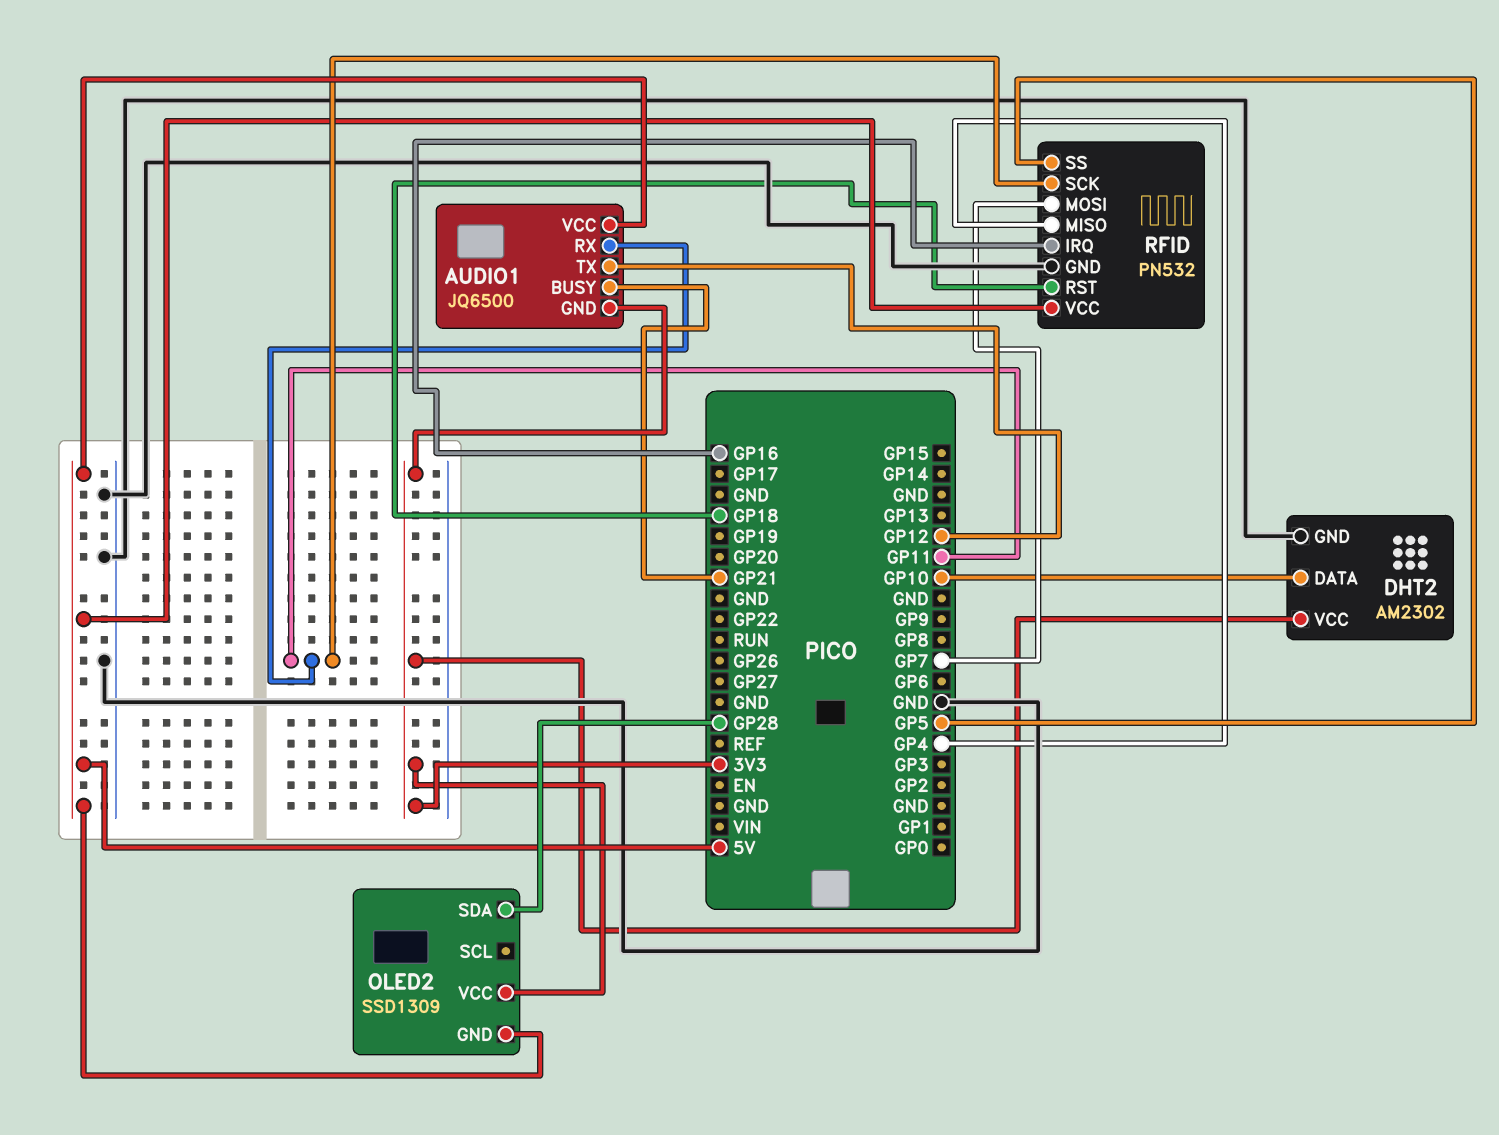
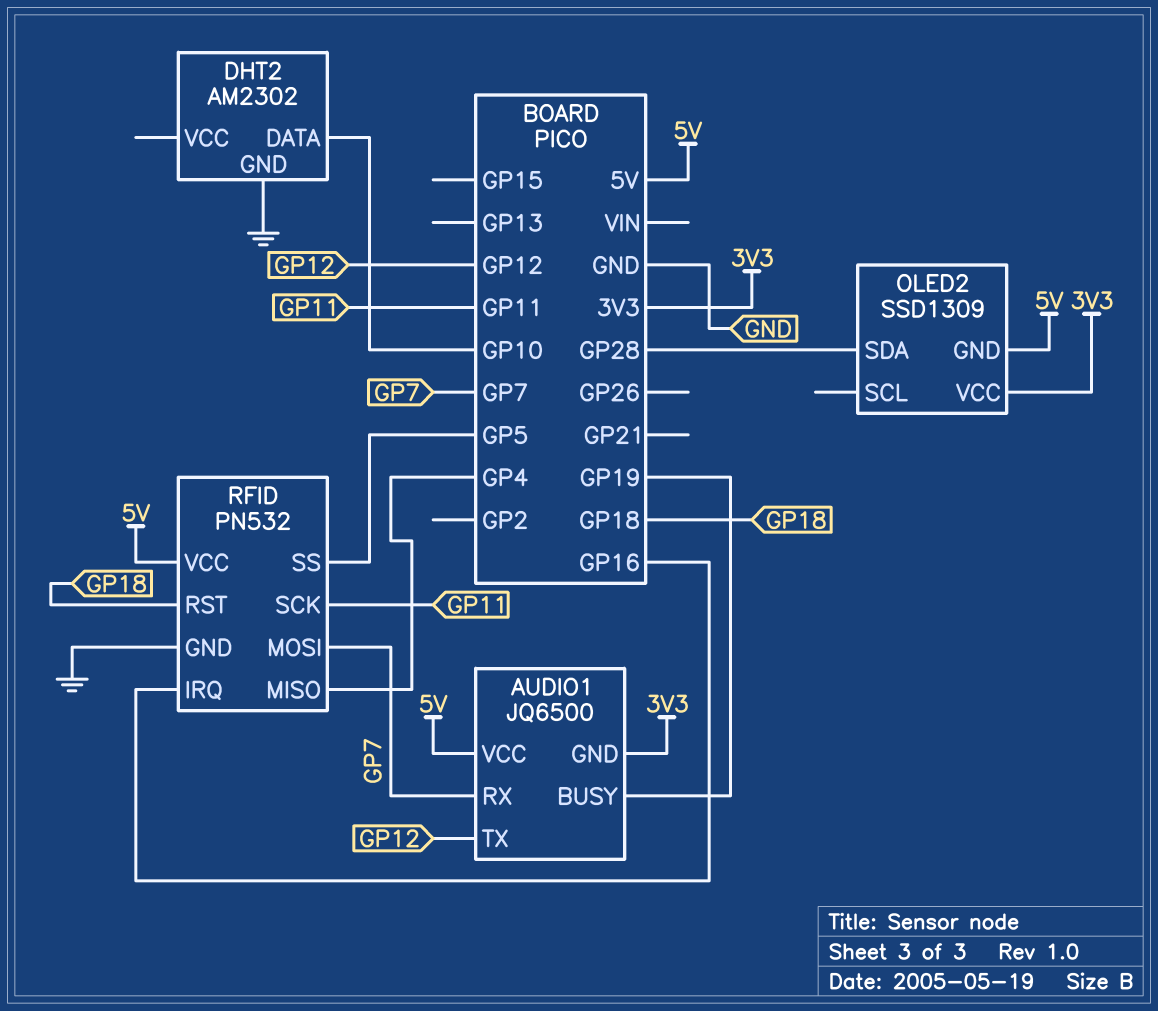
AUDIO1 pin BUSY: GP21 -> GP19
AUDIO1 pin RX: GP11 -> GP7
DHT2 pin VCC: 3V3 -> none

